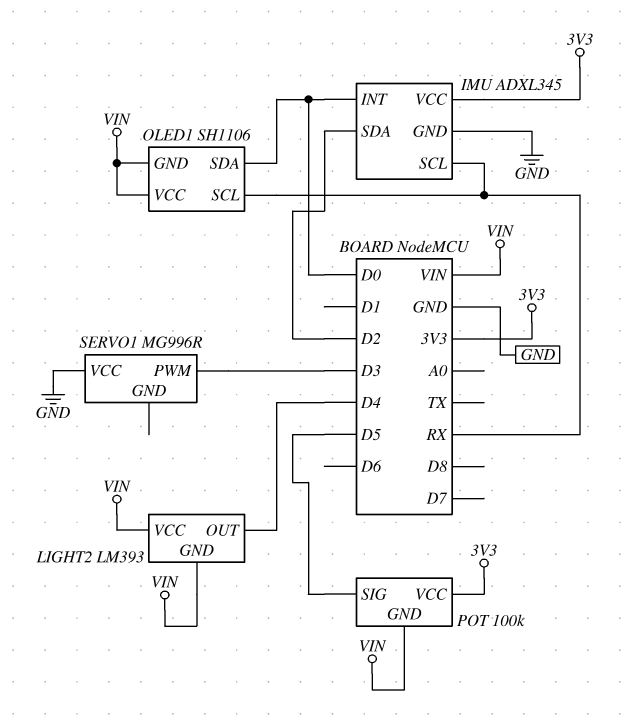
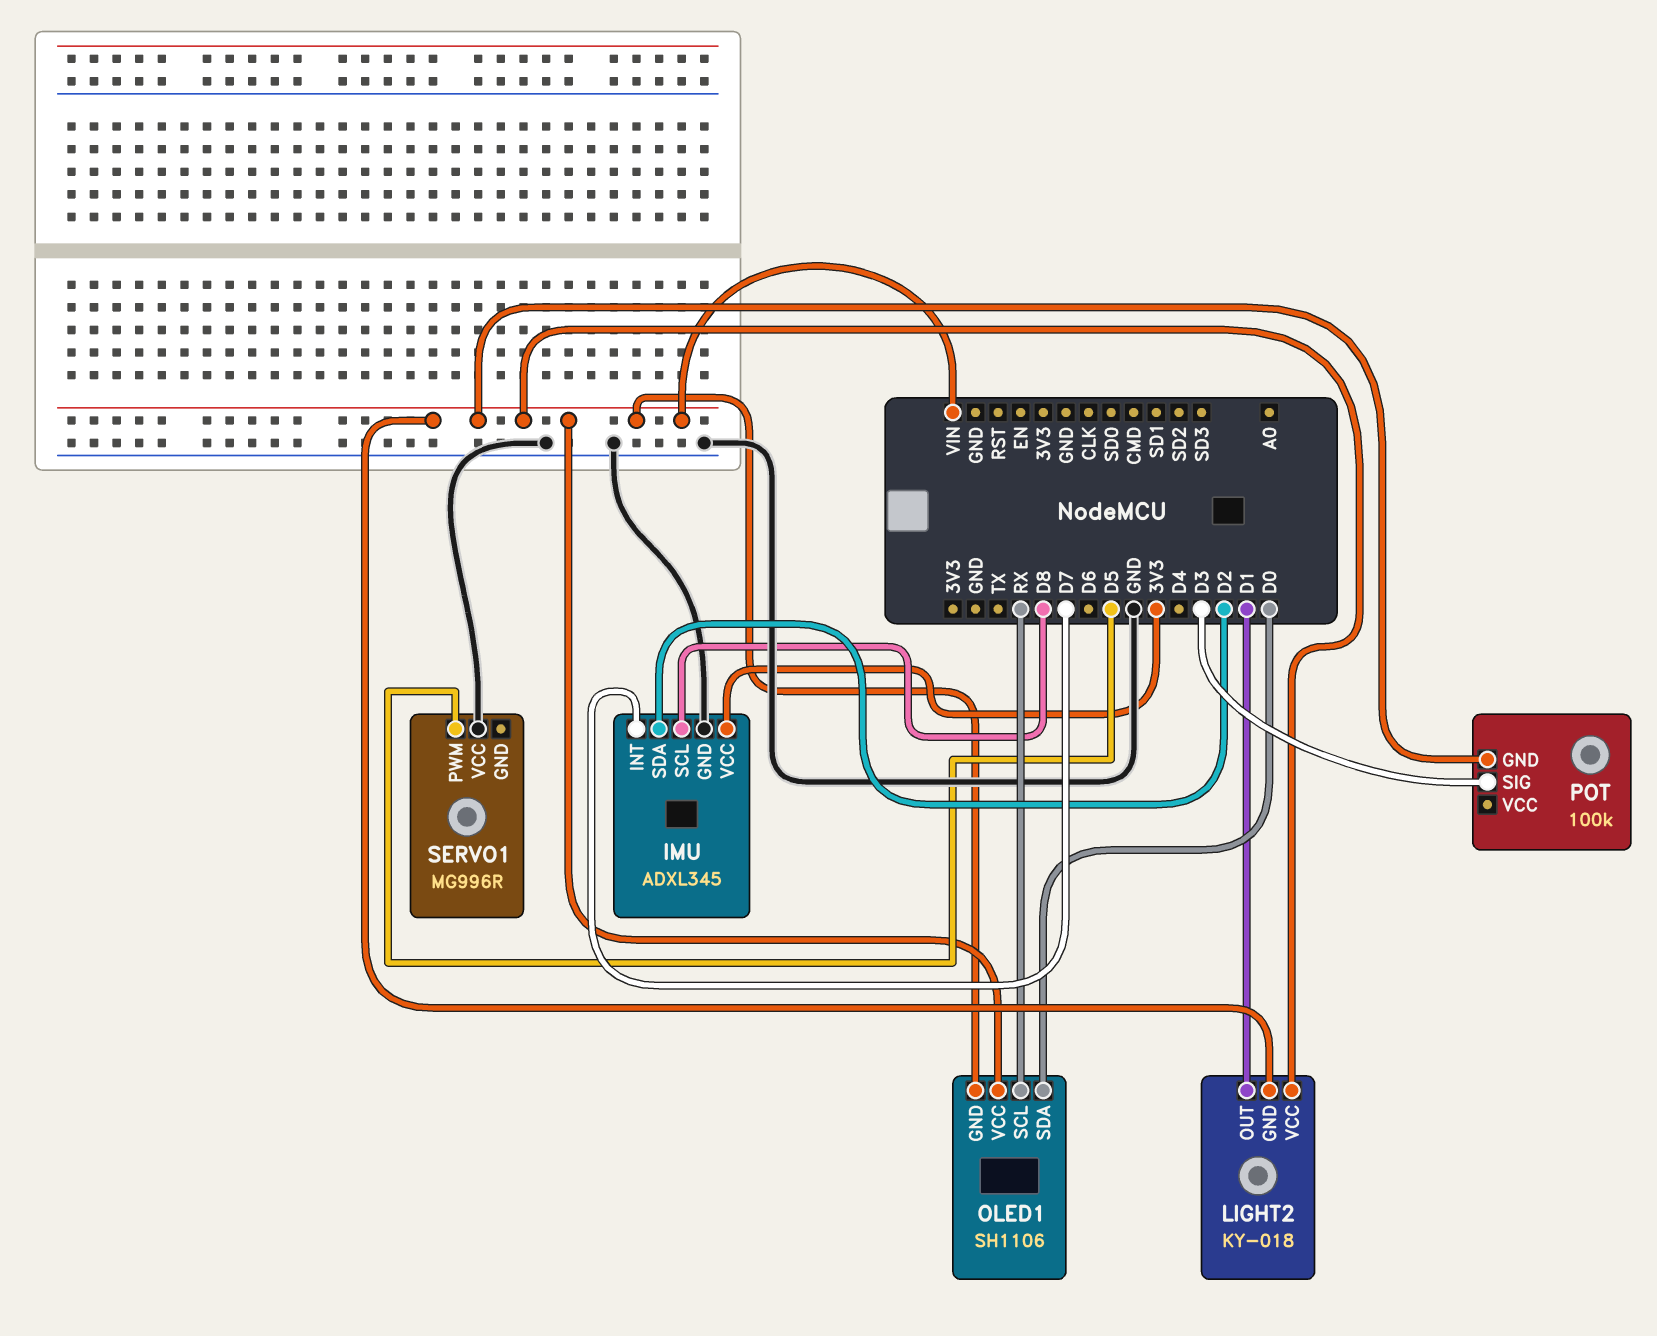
IMU pin INT: D0 -> D7
IMU pin SCL: RX -> D8
LIGHT2: LM393 -> KY-018
LIGHT2 pin OUT: D4 -> D1
POT pin SIG: D5 -> D3
POT pin VCC: 3V3 -> none
SERVO1 pin PWM: D3 -> D5

